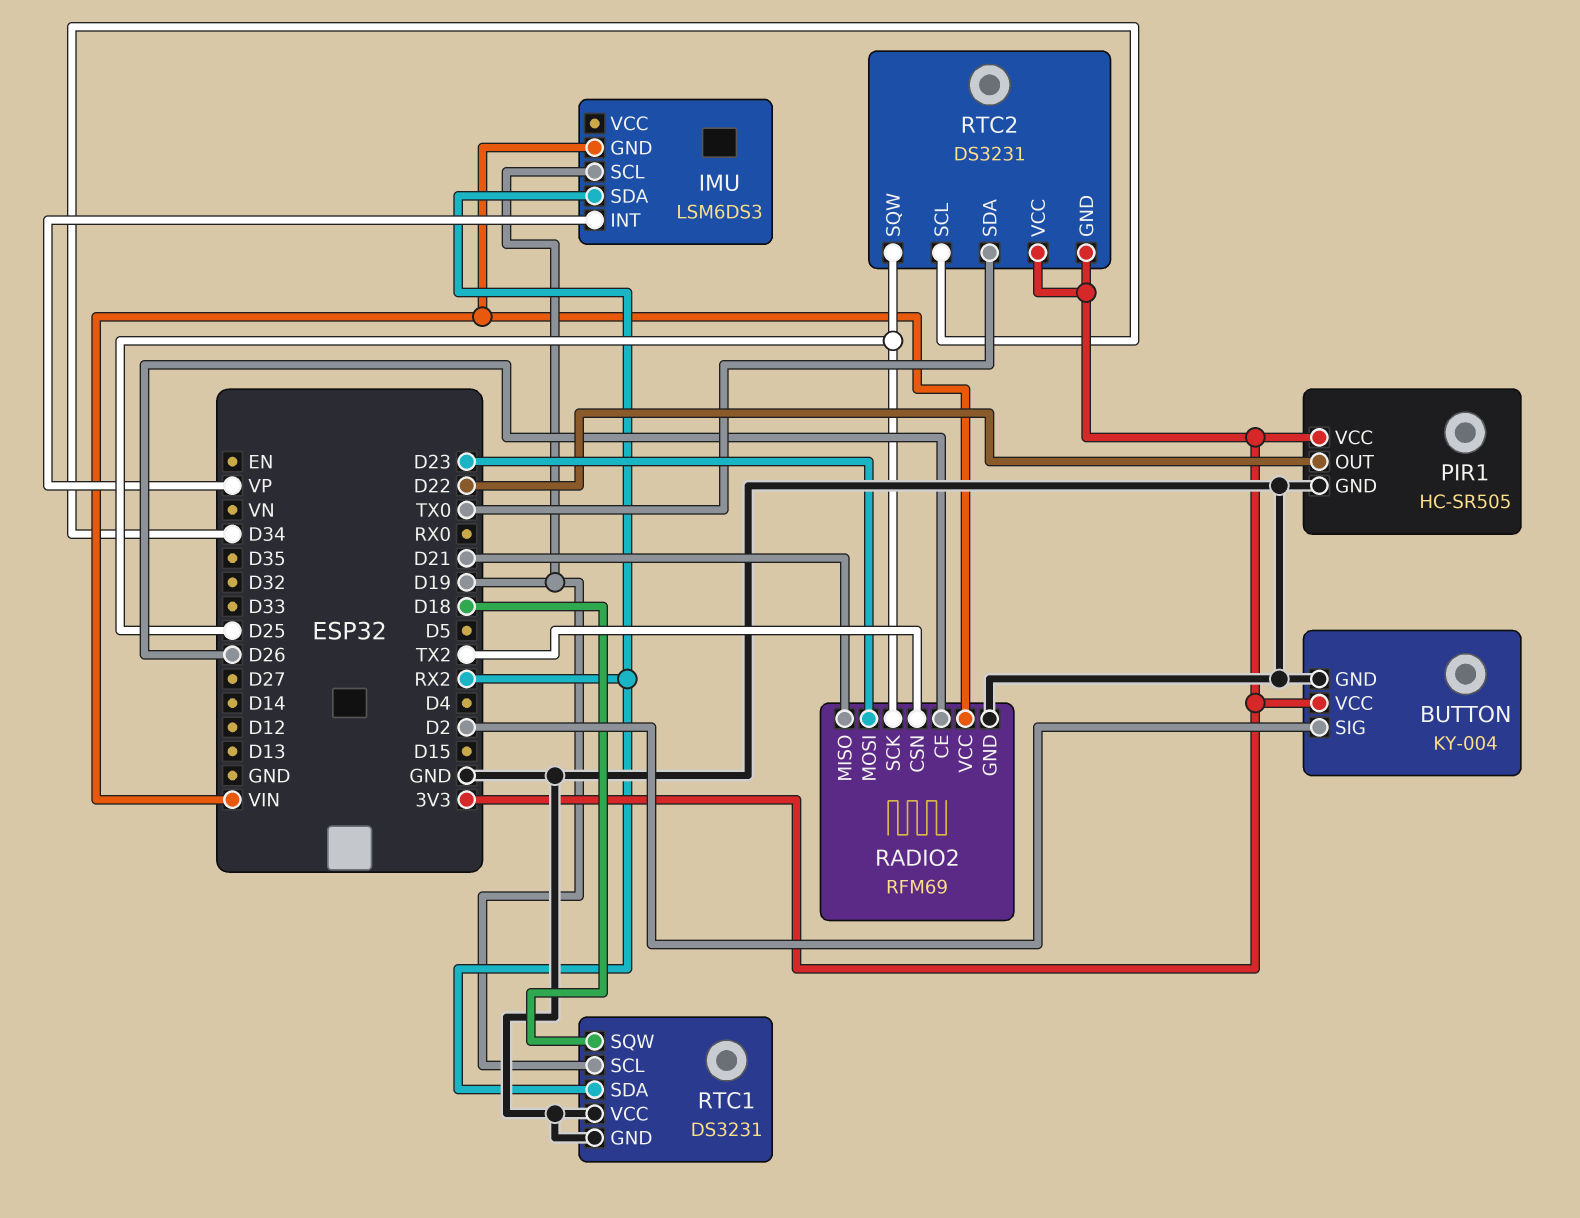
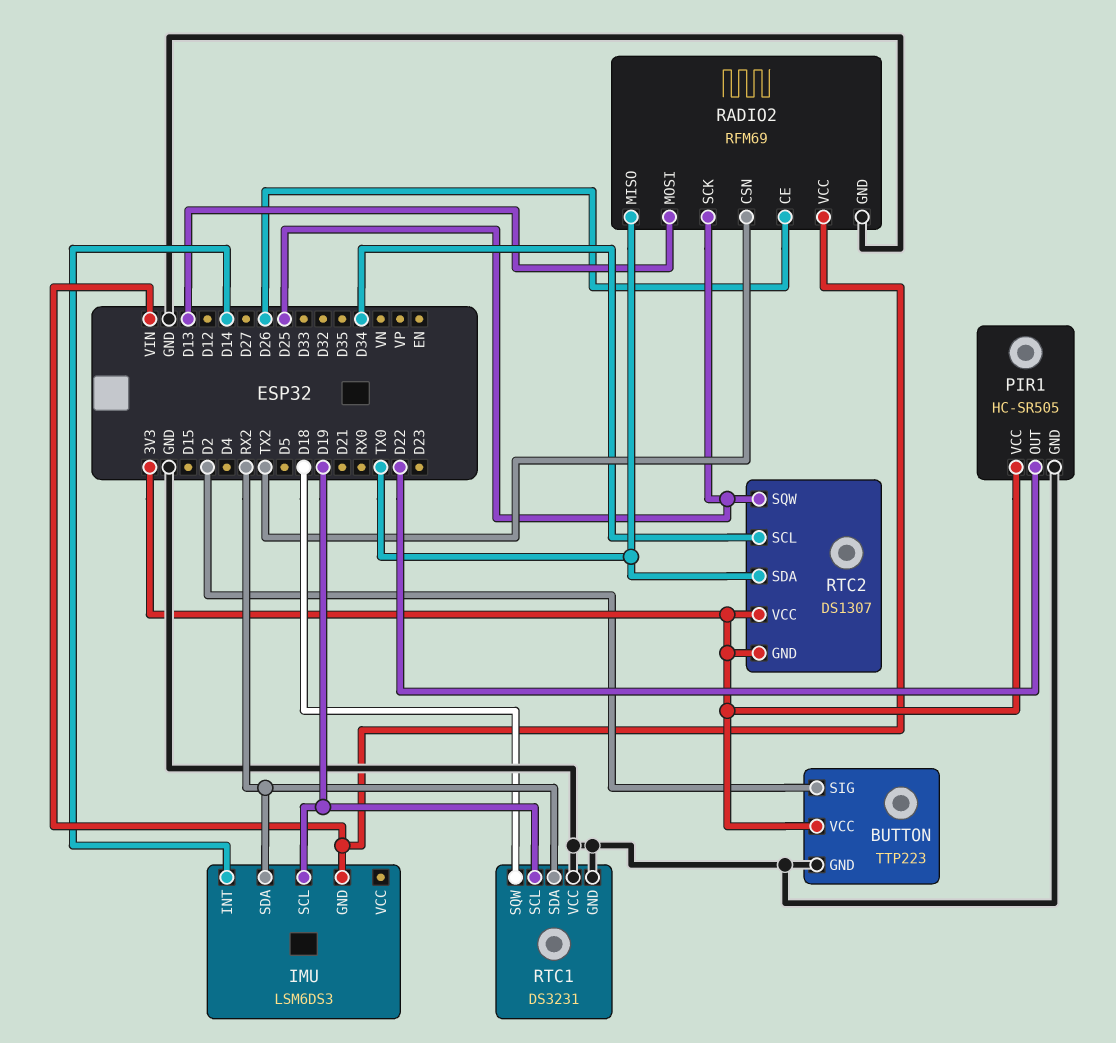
BUTTON: KY-004 -> TTP223
IMU pin INT: VP -> D14
RADIO2 pin MISO: D21 -> TX0
RADIO2 pin MOSI: D23 -> D13
RTC2: DS3231 -> DS1307

